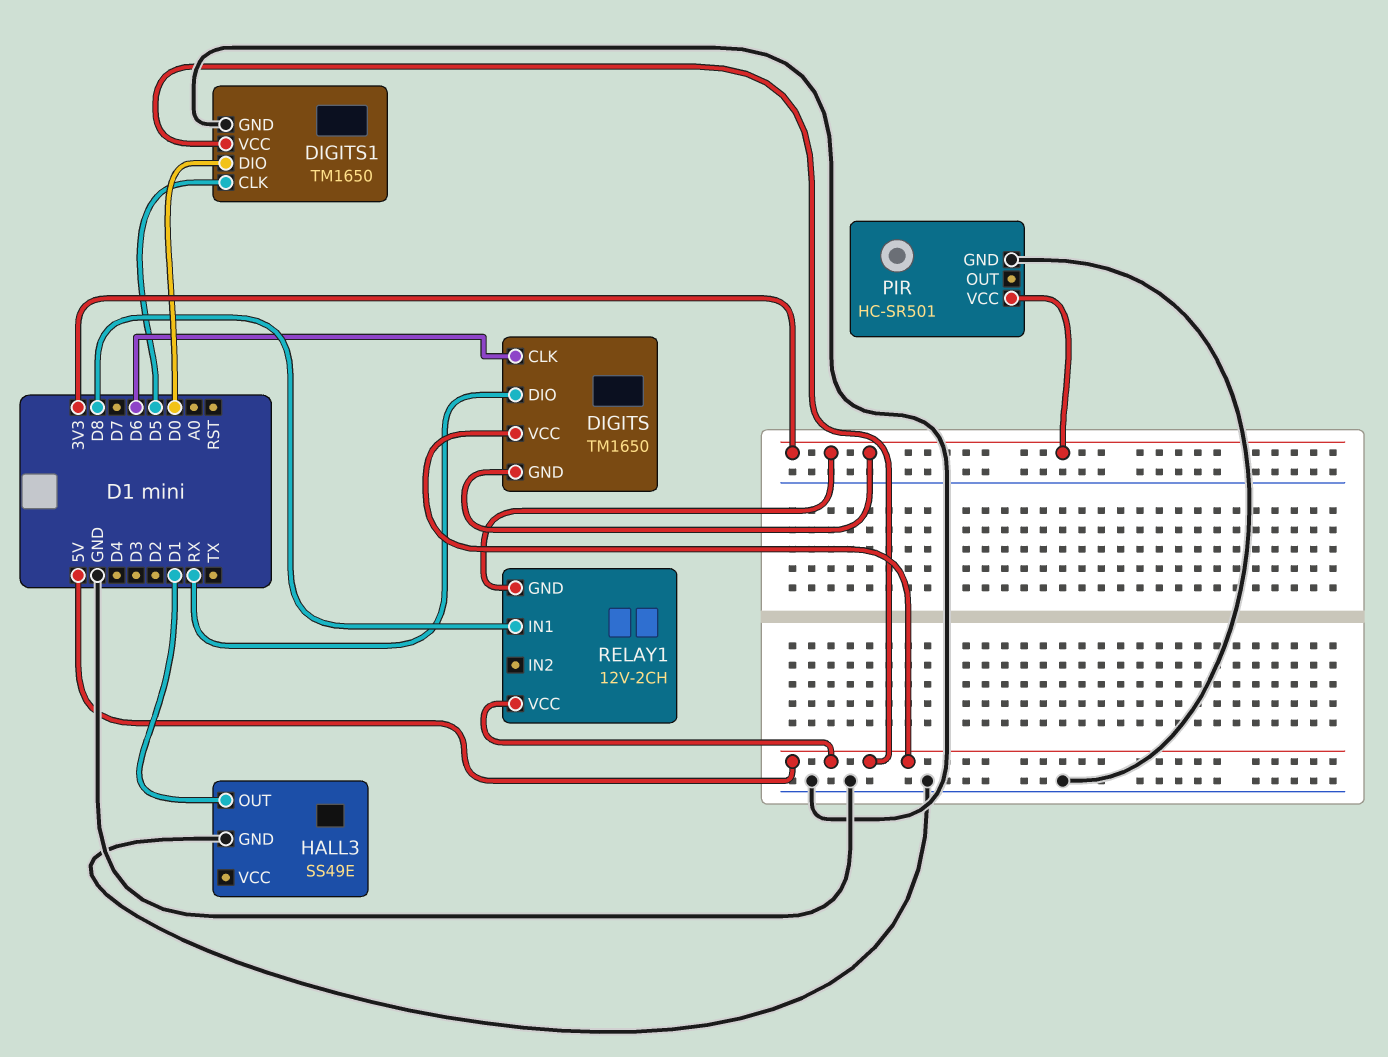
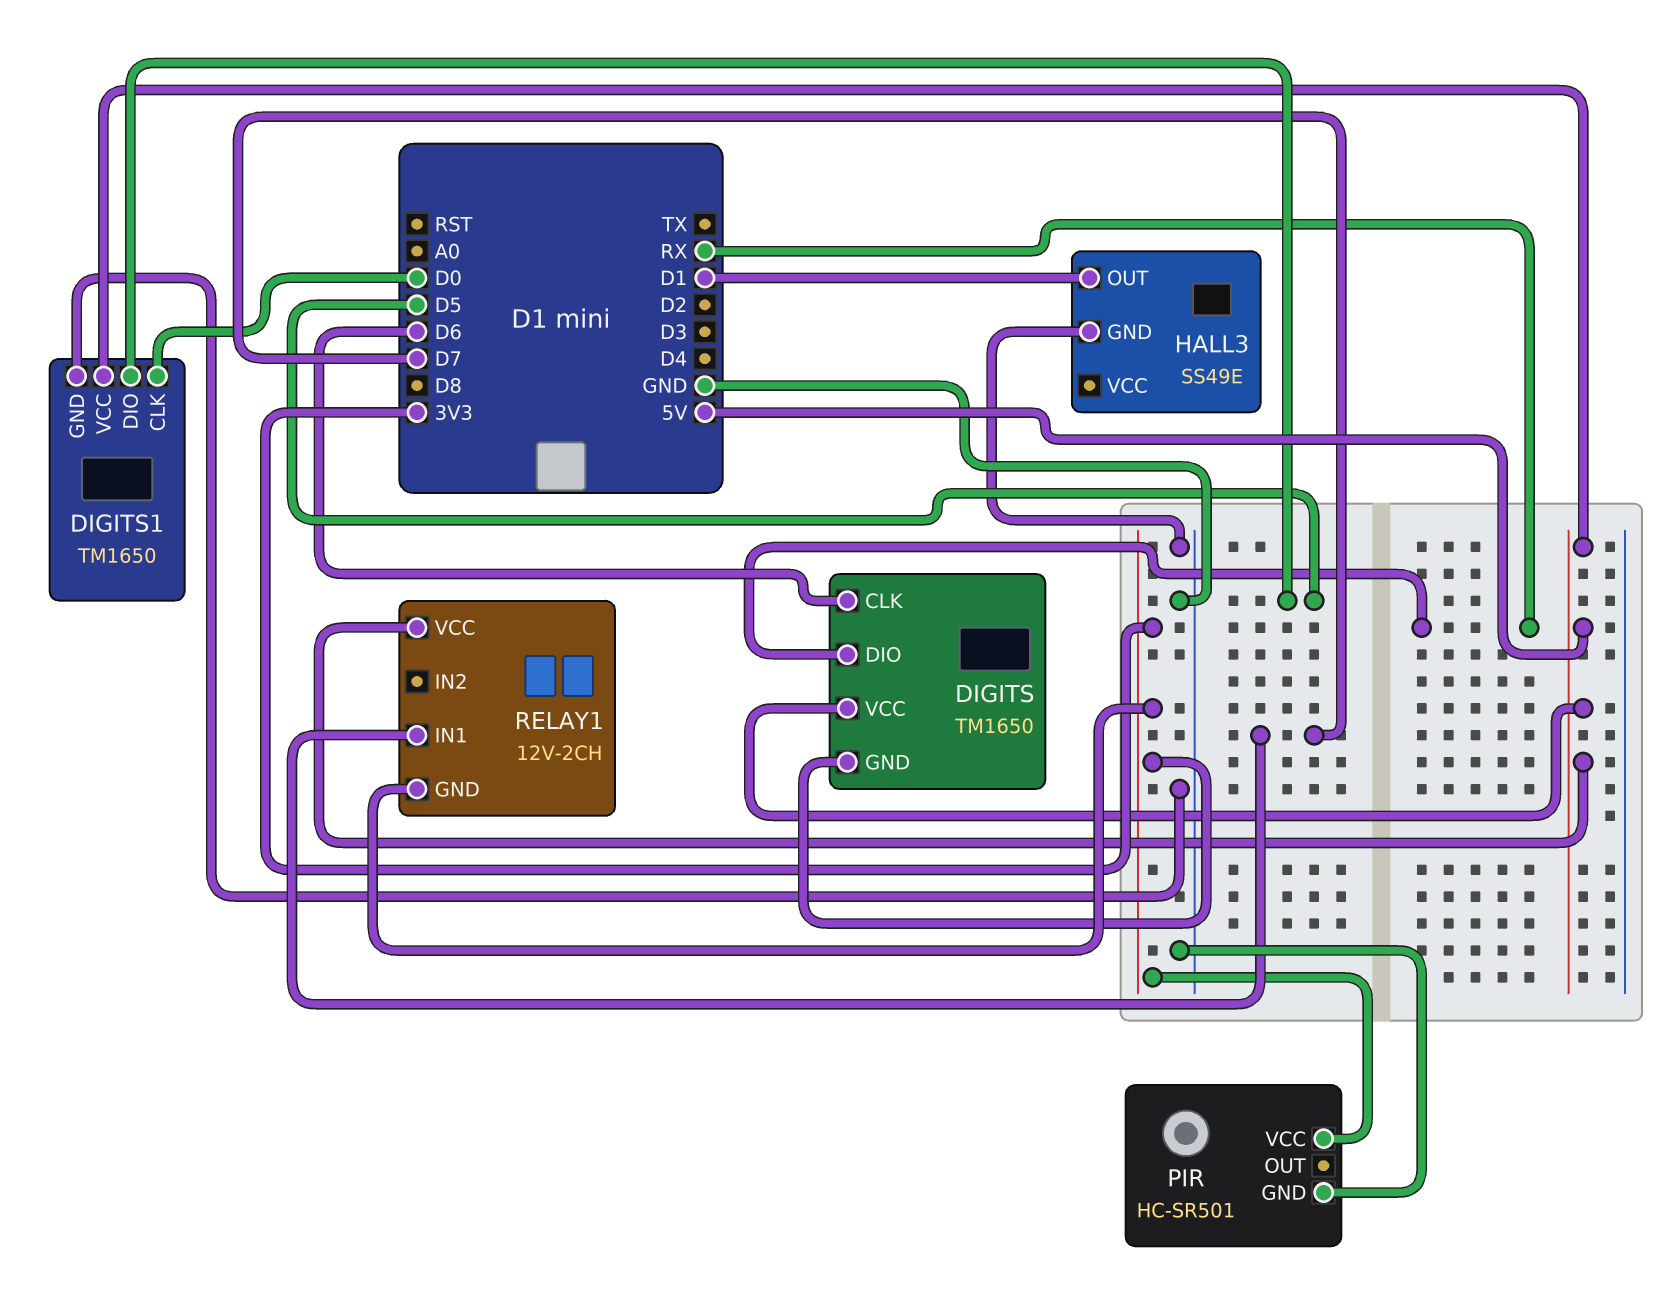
DIGITS1 pin CLK: D5 -> D0
DIGITS1 pin DIO: D0 -> D5
RELAY1 pin IN1: D8 -> D7

